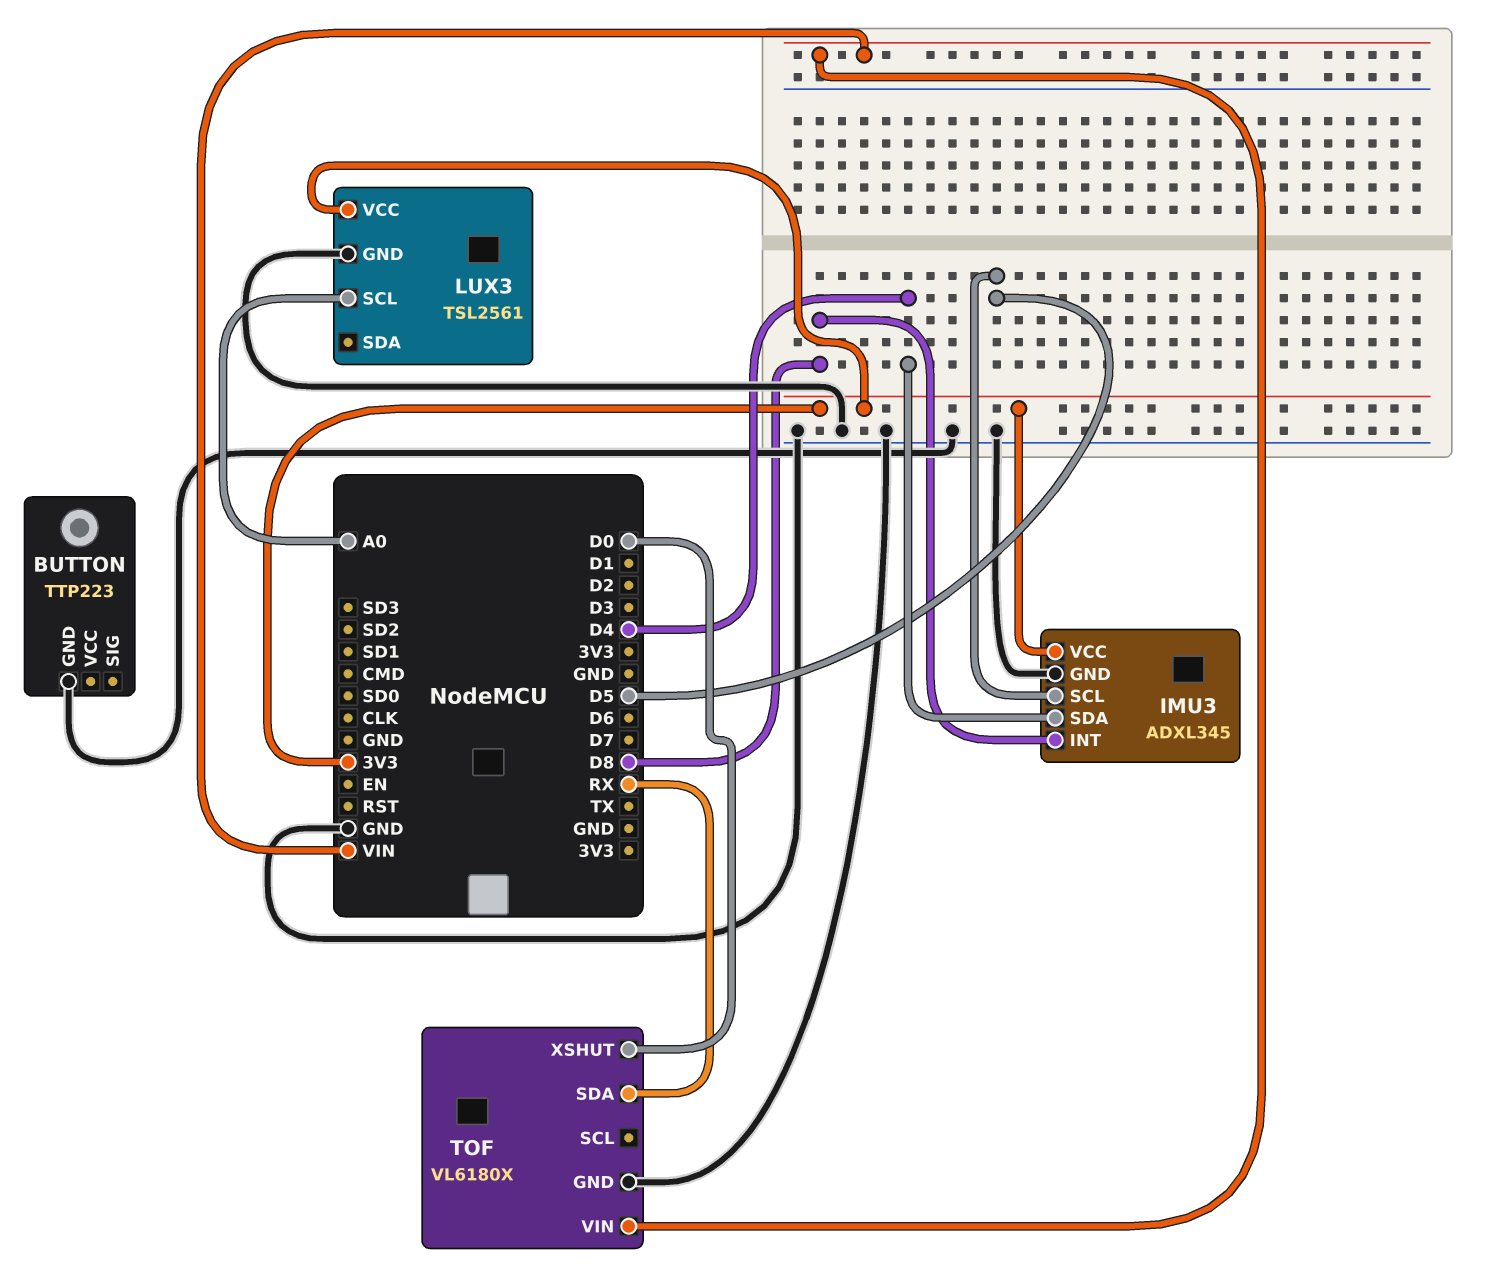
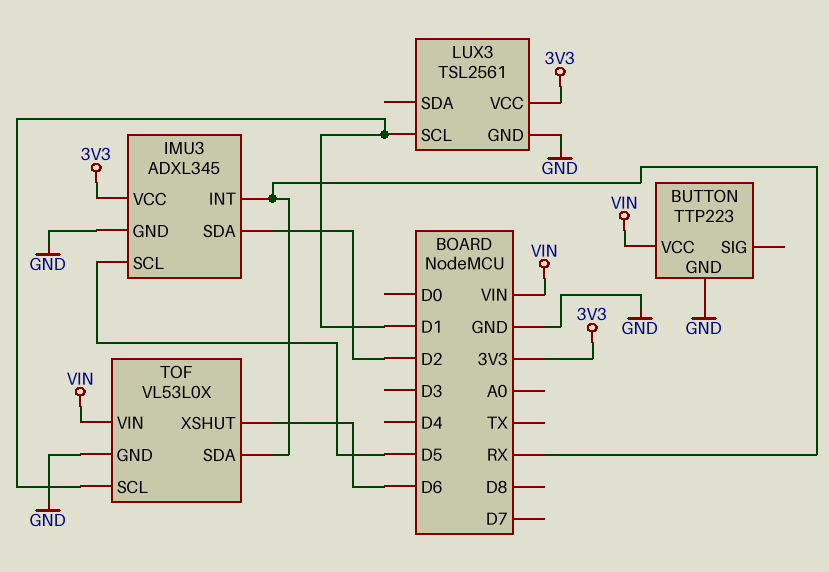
BUTTON pin VCC: none -> VIN
IMU3 pin INT: D8 -> RX
IMU3 pin SDA: D4 -> D2
LUX3 pin SCL: A0 -> D1
TOF: VL6180X -> VL53L0X
TOF pin SCL: none -> D1
TOF pin XSHUT: D0 -> D6

